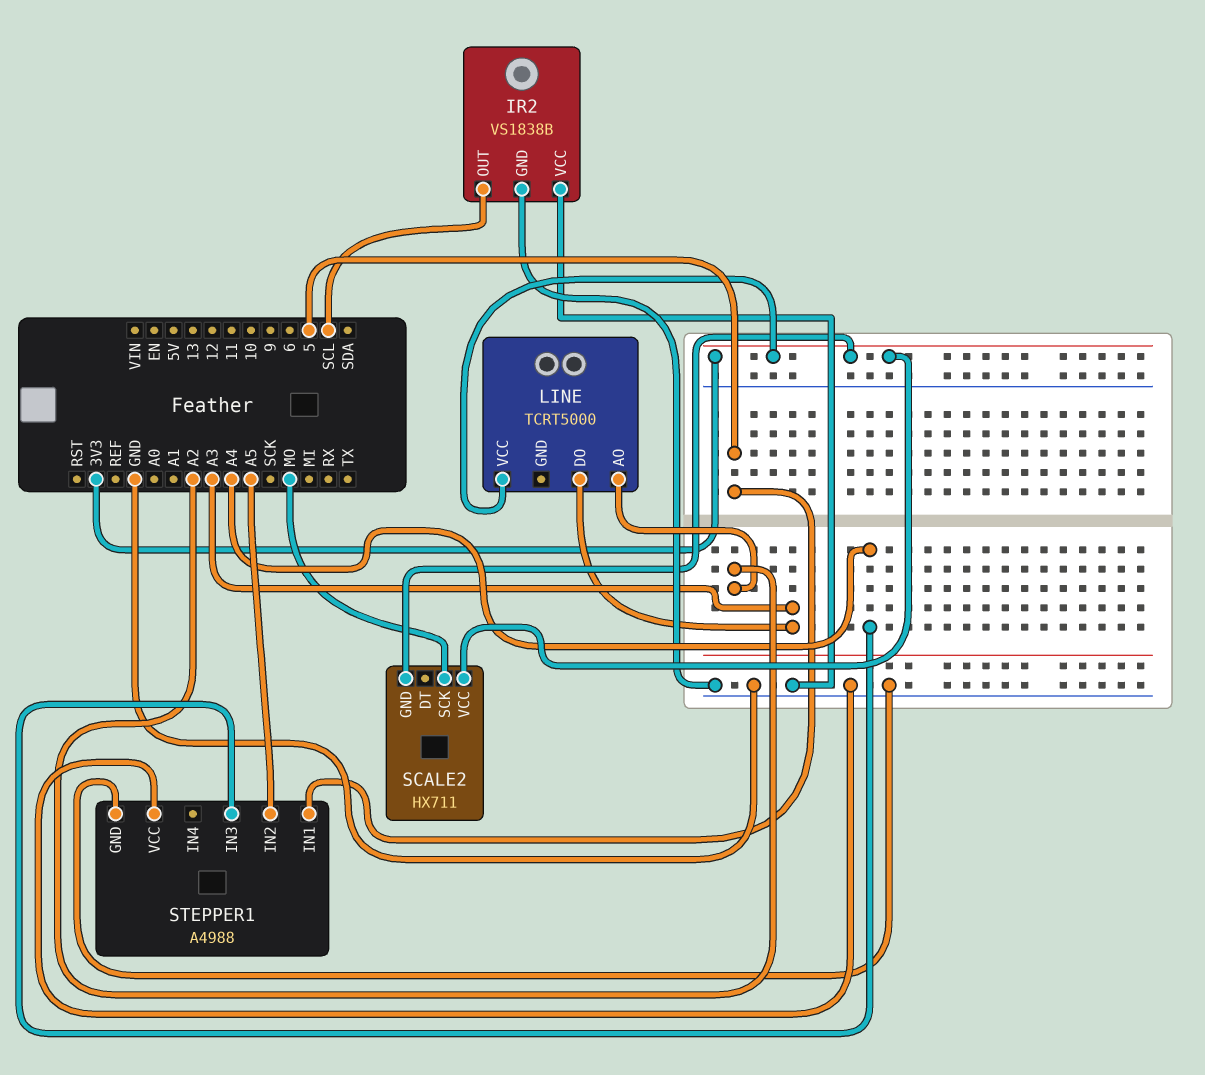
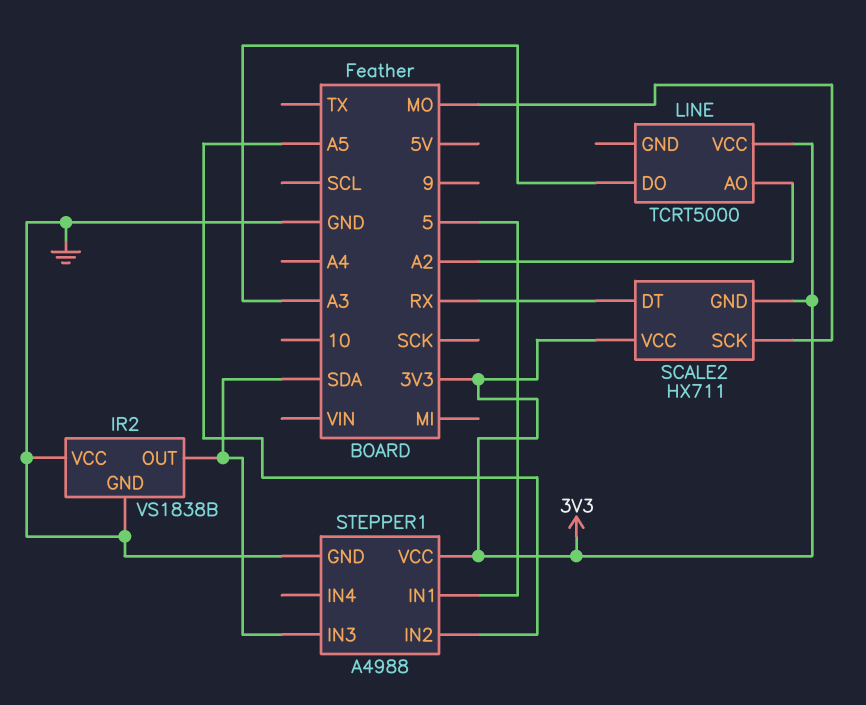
IR2 pin OUT: SCL -> SDA
SCALE2 pin DT: none -> RX
STEPPER1 pin IN3: A4 -> SDA
STEPPER1 pin VCC: GND -> 3V3

